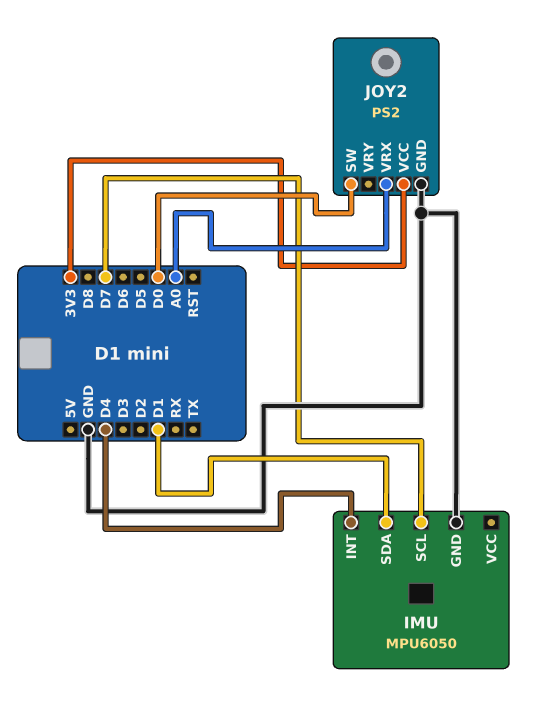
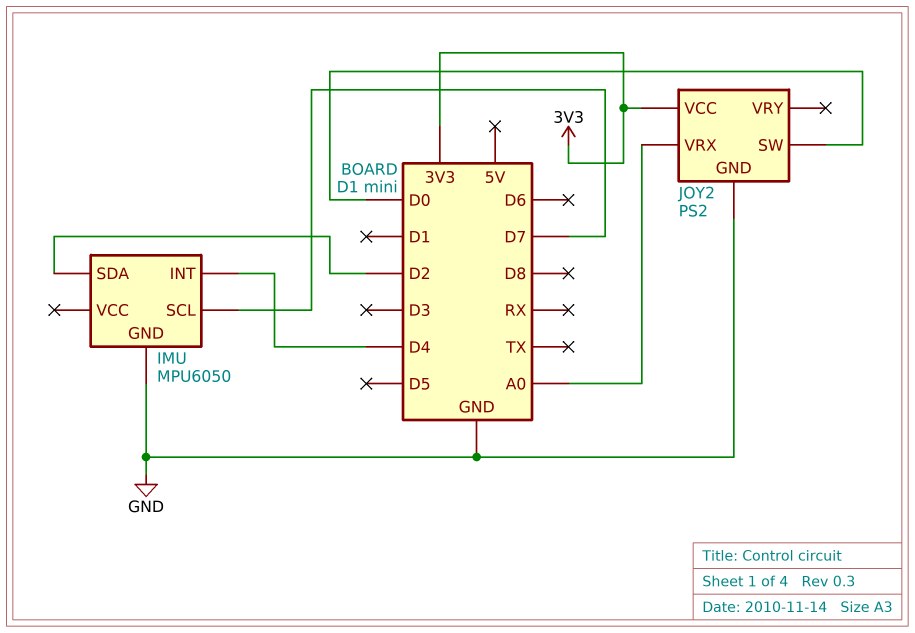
IMU pin SDA: D1 -> D2

